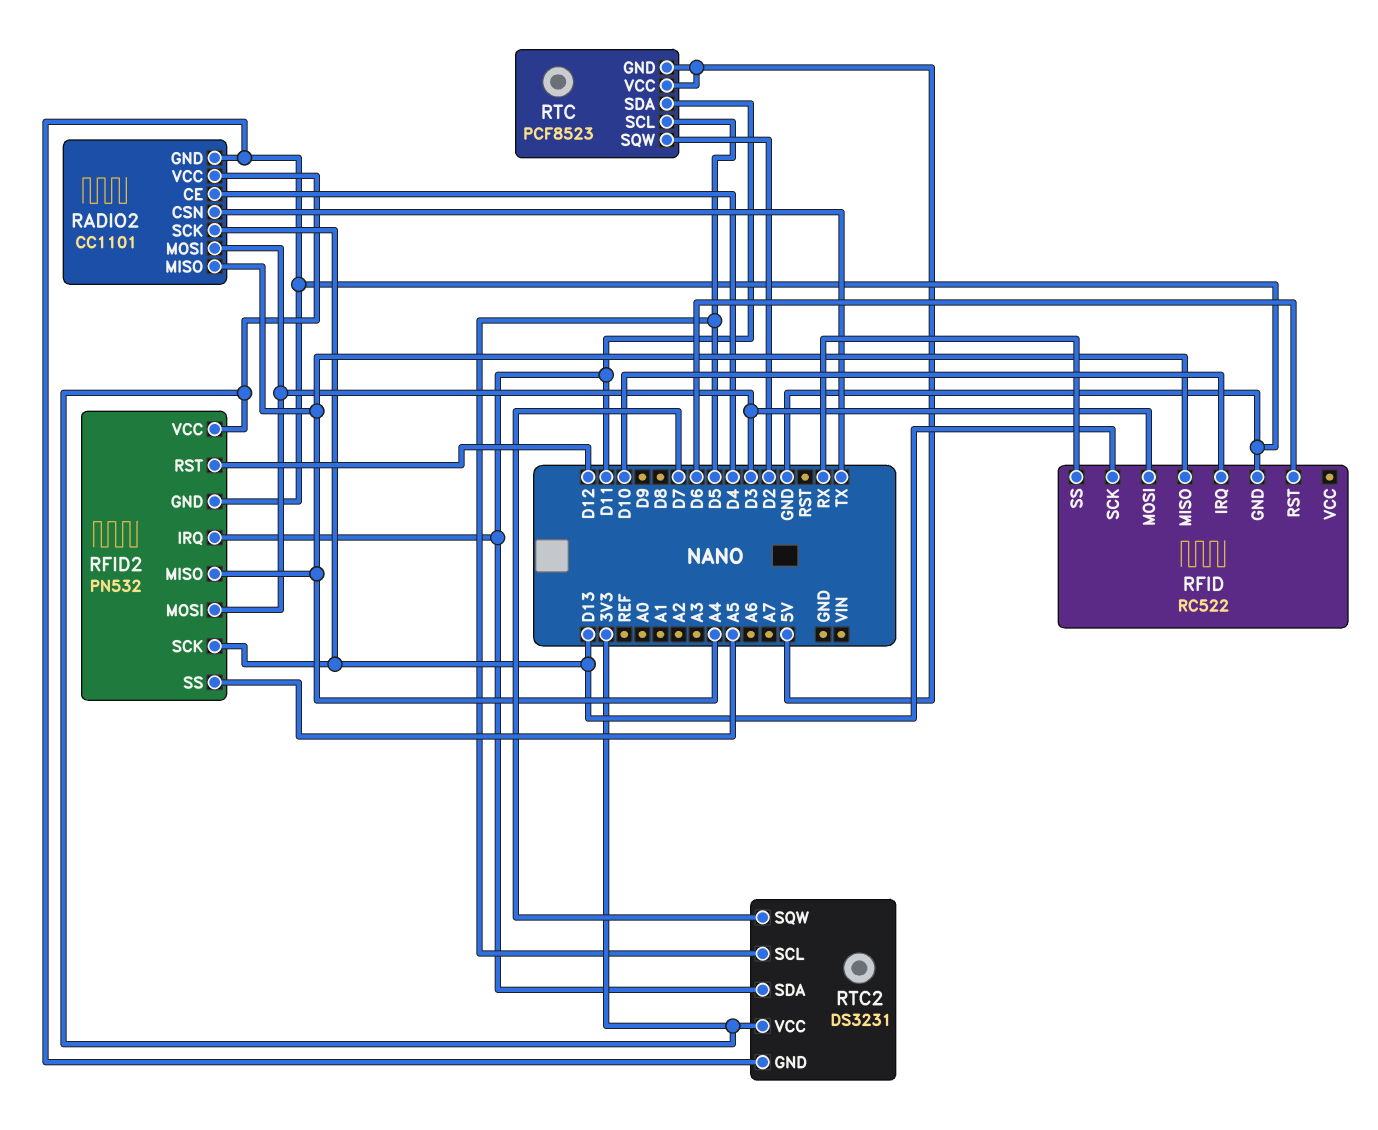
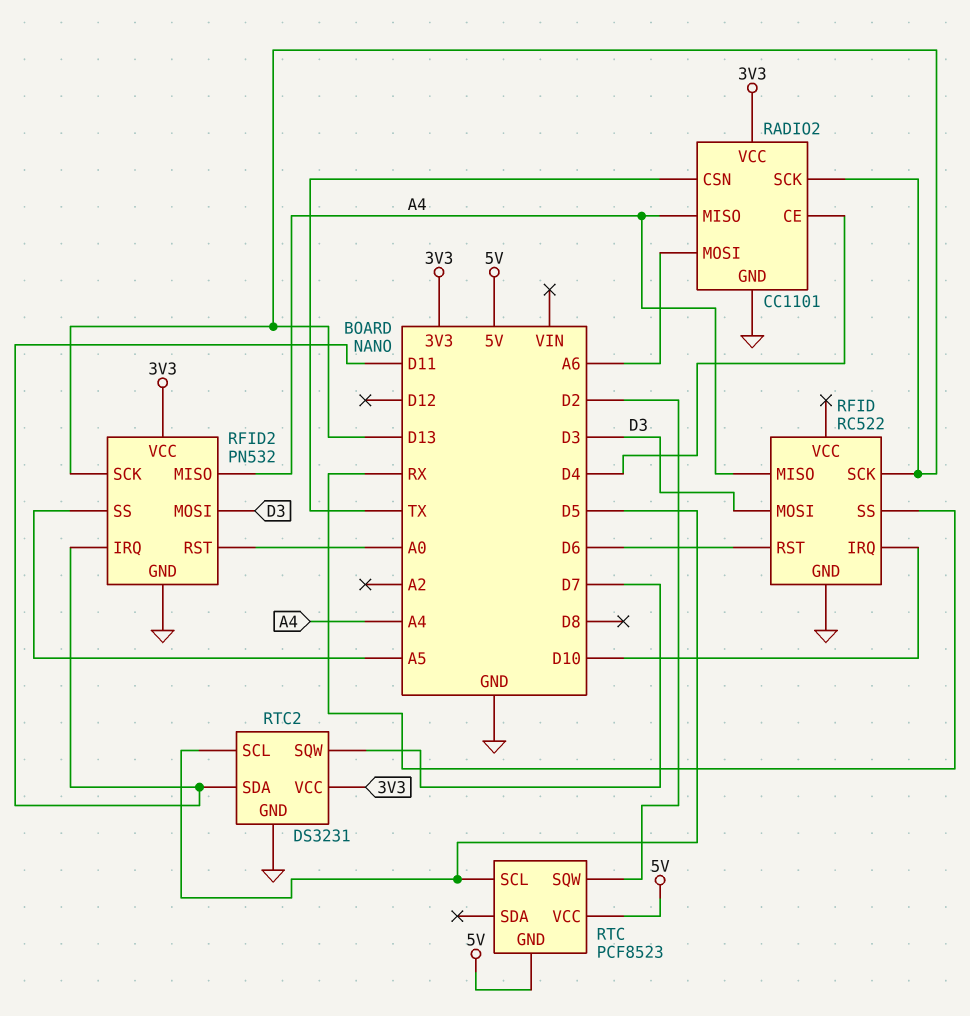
RADIO2 pin MOSI: D3 -> A6
RFID2 pin RST: D12 -> A0
RTC pin SDA: D11 -> none

